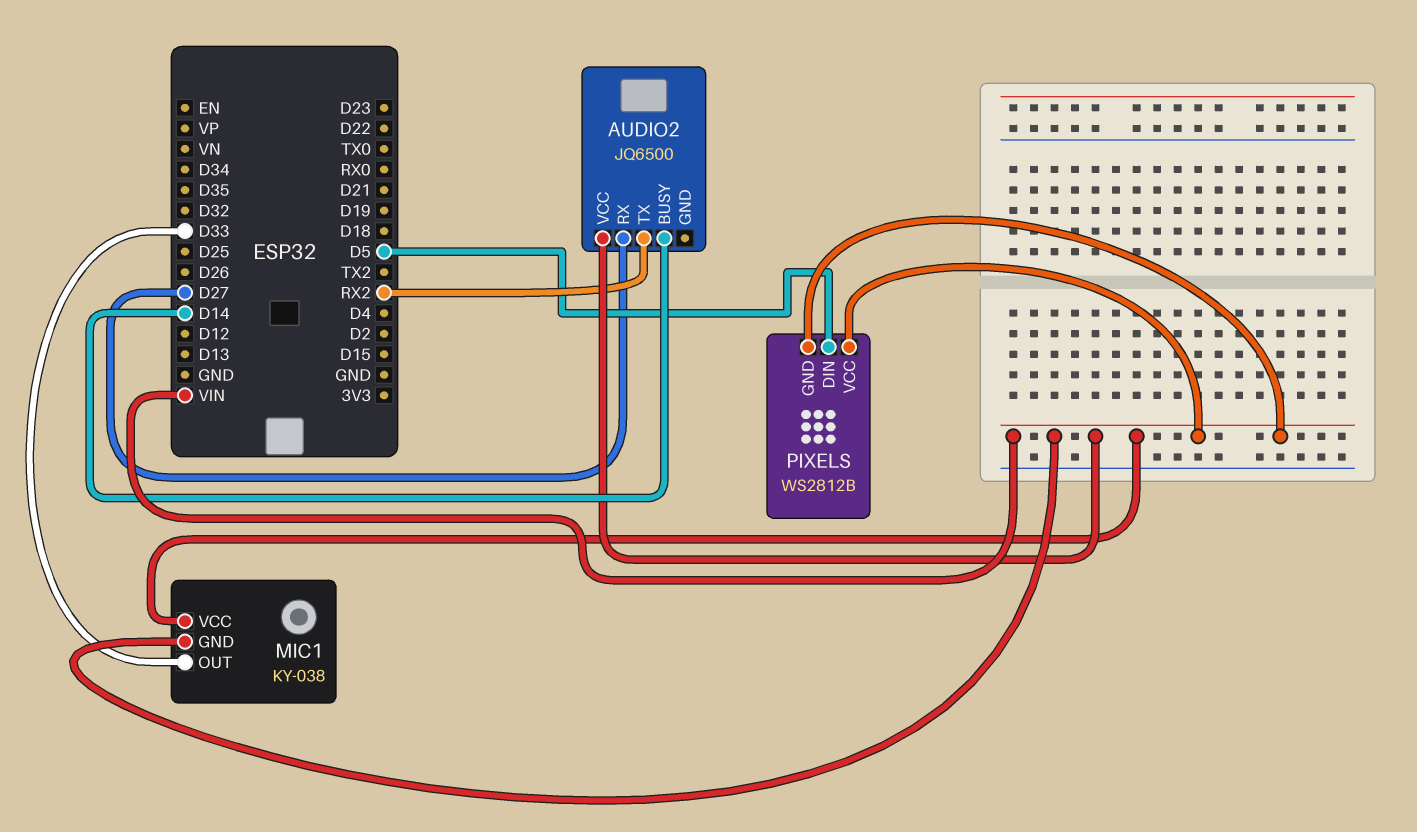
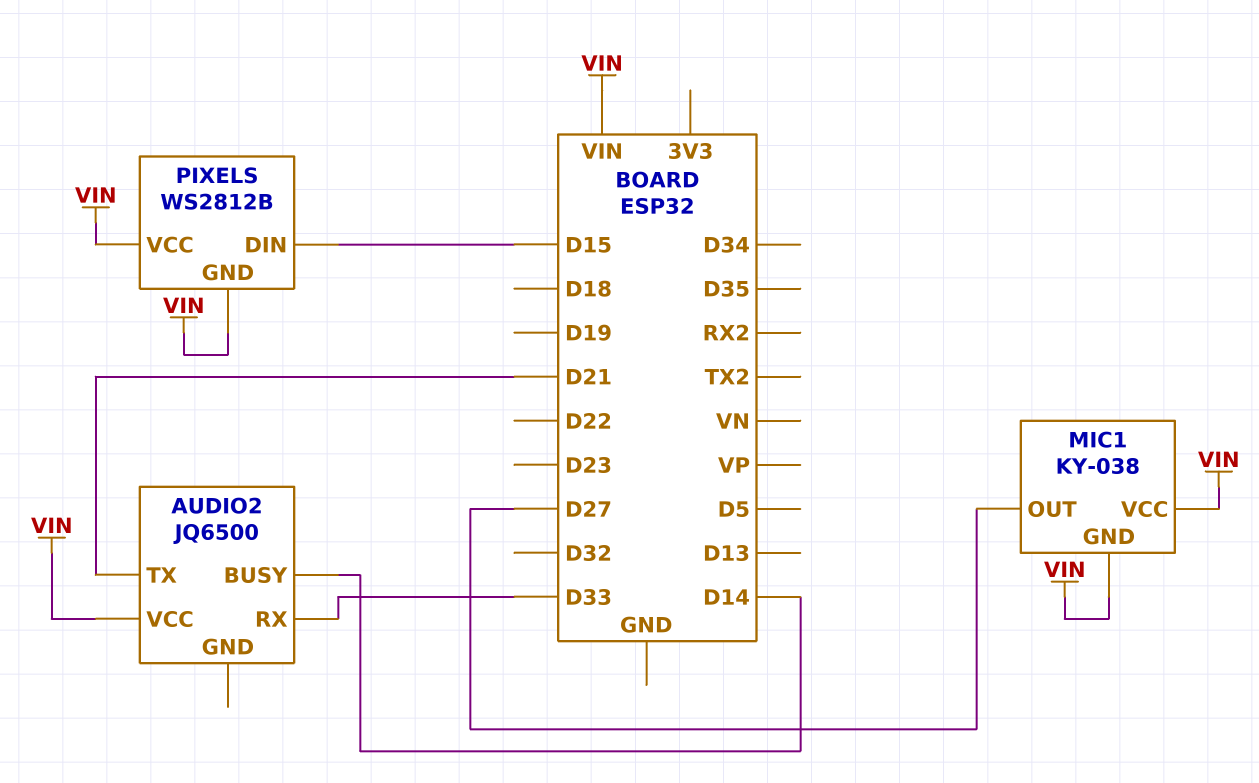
AUDIO2 pin RX: D27 -> D33
AUDIO2 pin TX: RX2 -> D21
MIC1 pin OUT: D33 -> D27
PIXELS pin DIN: D5 -> D15

